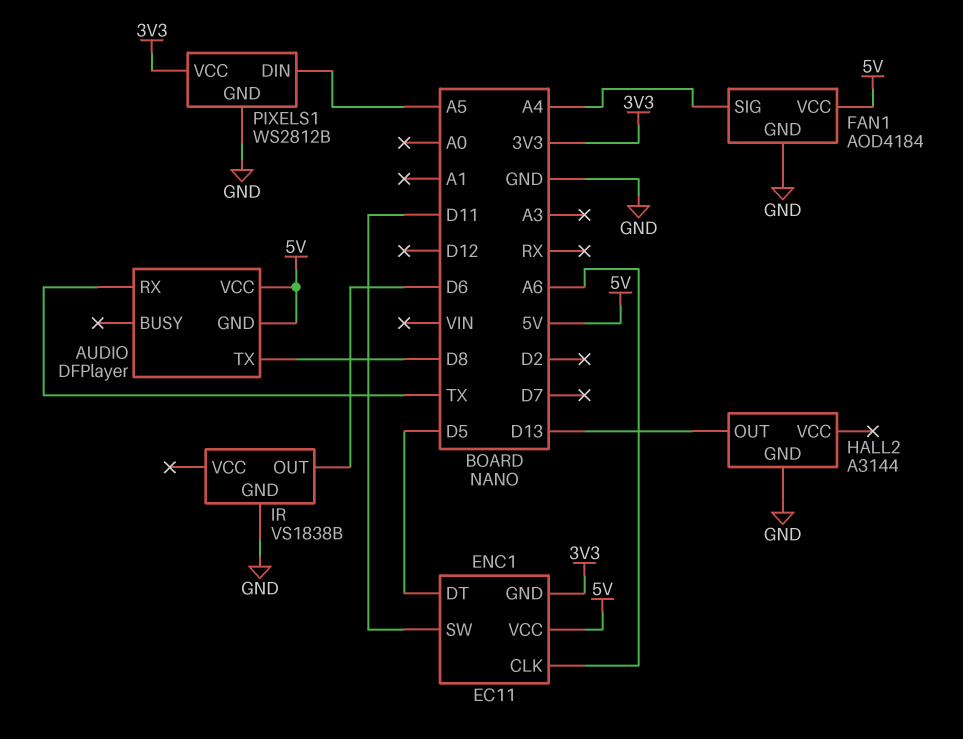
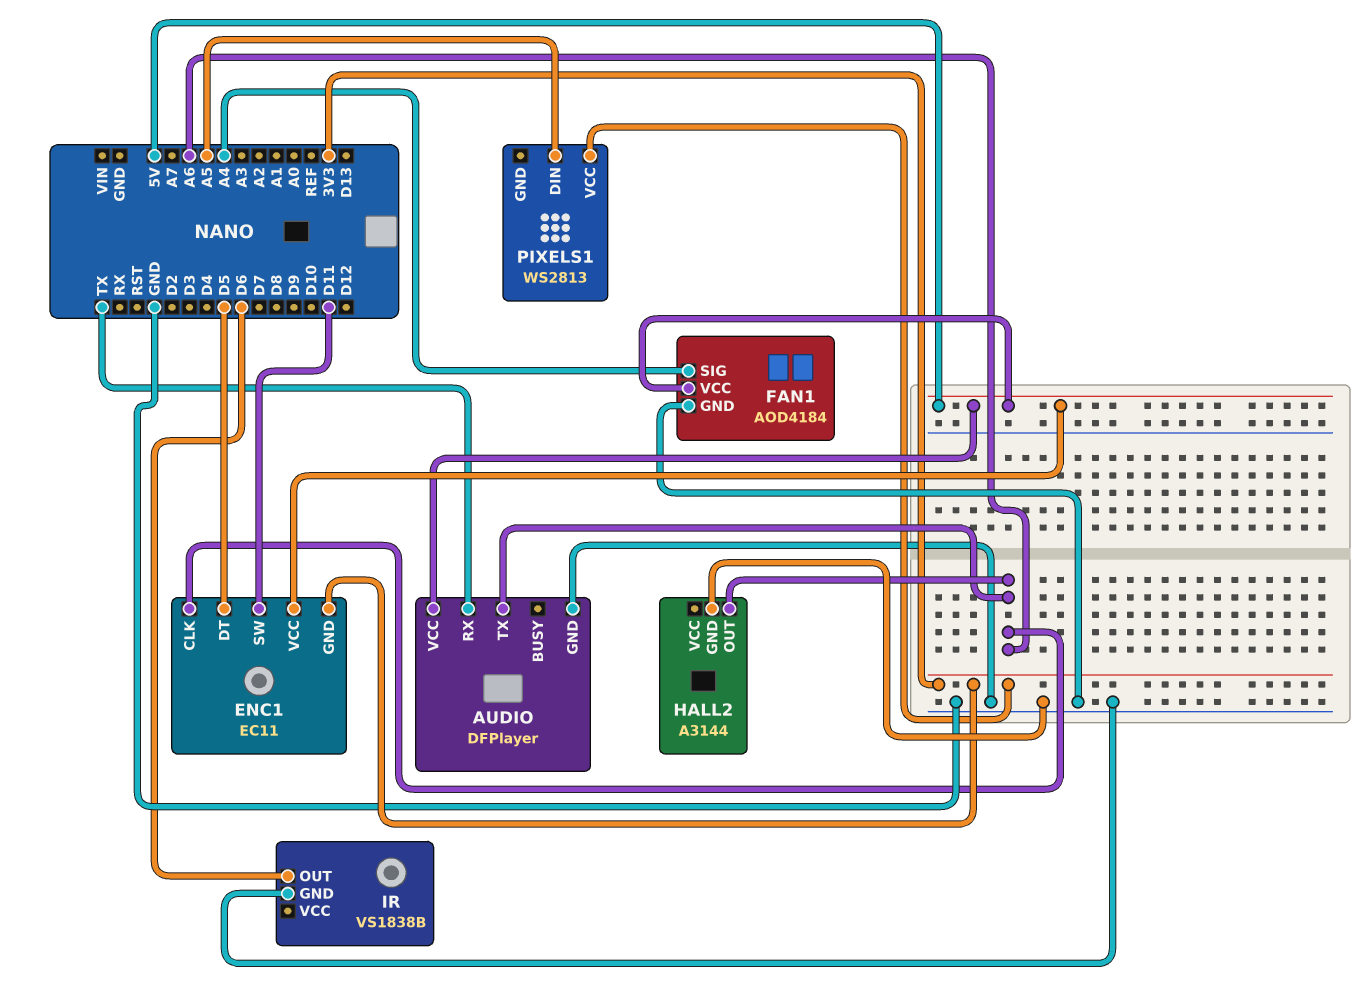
AUDIO pin GND: 5V -> GND
AUDIO pin TX: D8 -> A6
HALL2 pin OUT: D13 -> A6
PIXELS1: WS2812B -> WS2813
PIXELS1 pin GND: GND -> none

